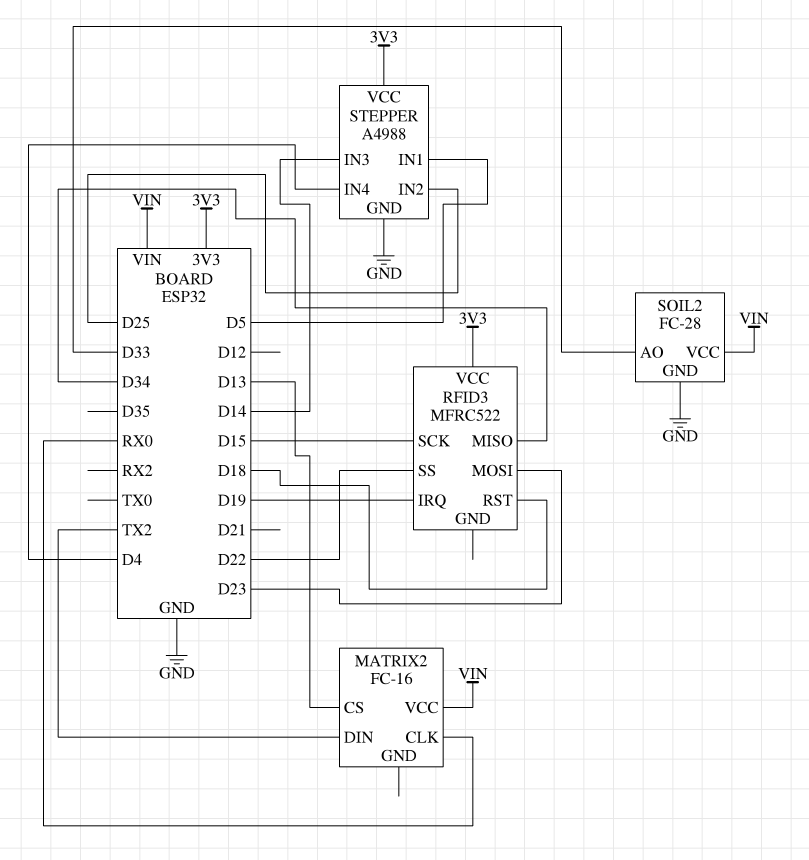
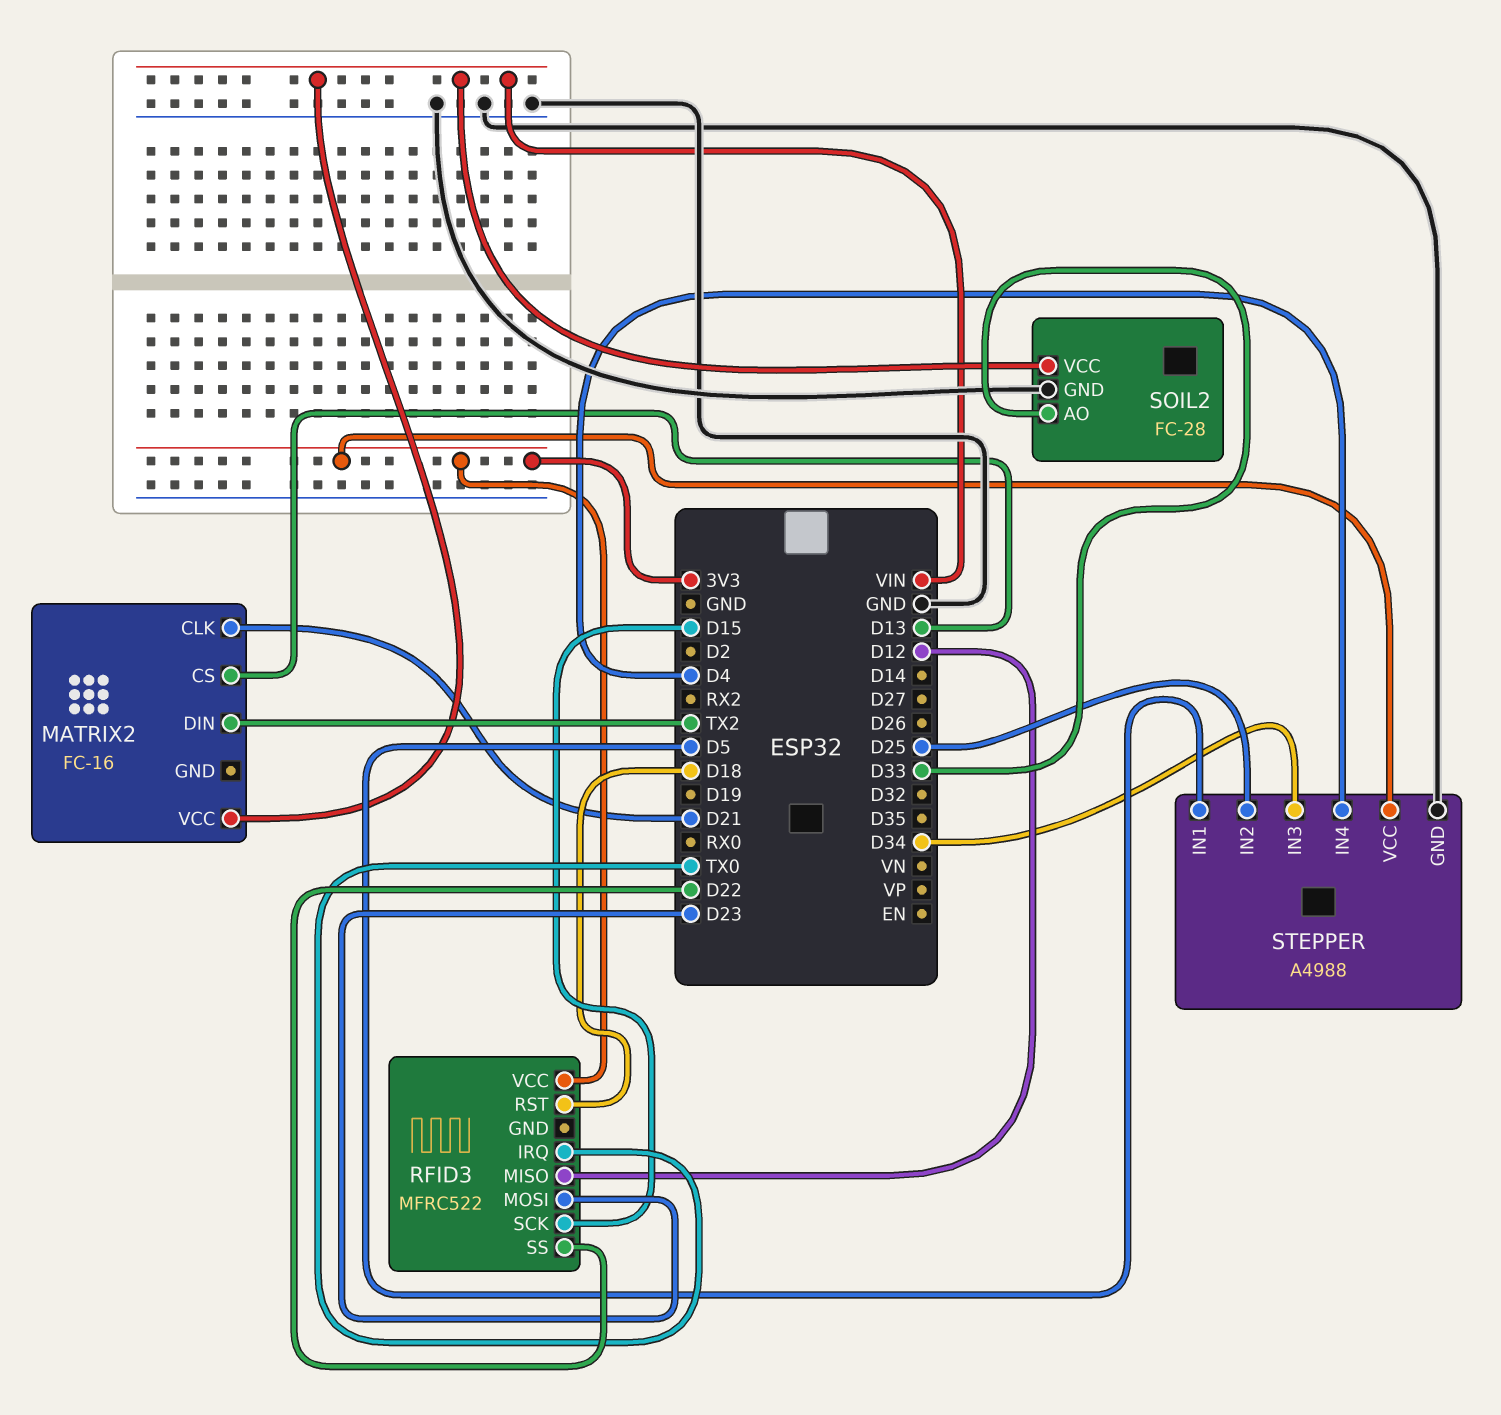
MATRIX2 pin CLK: RX0 -> D21
RFID3 pin IRQ: D19 -> TX0
RFID3 pin MISO: D34 -> D12
STEPPER pin IN3: D14 -> D34

